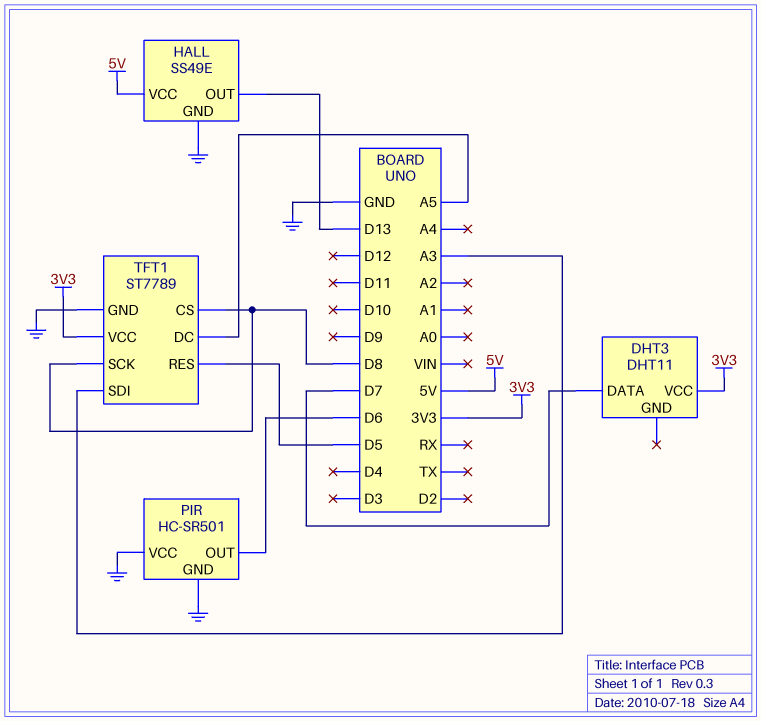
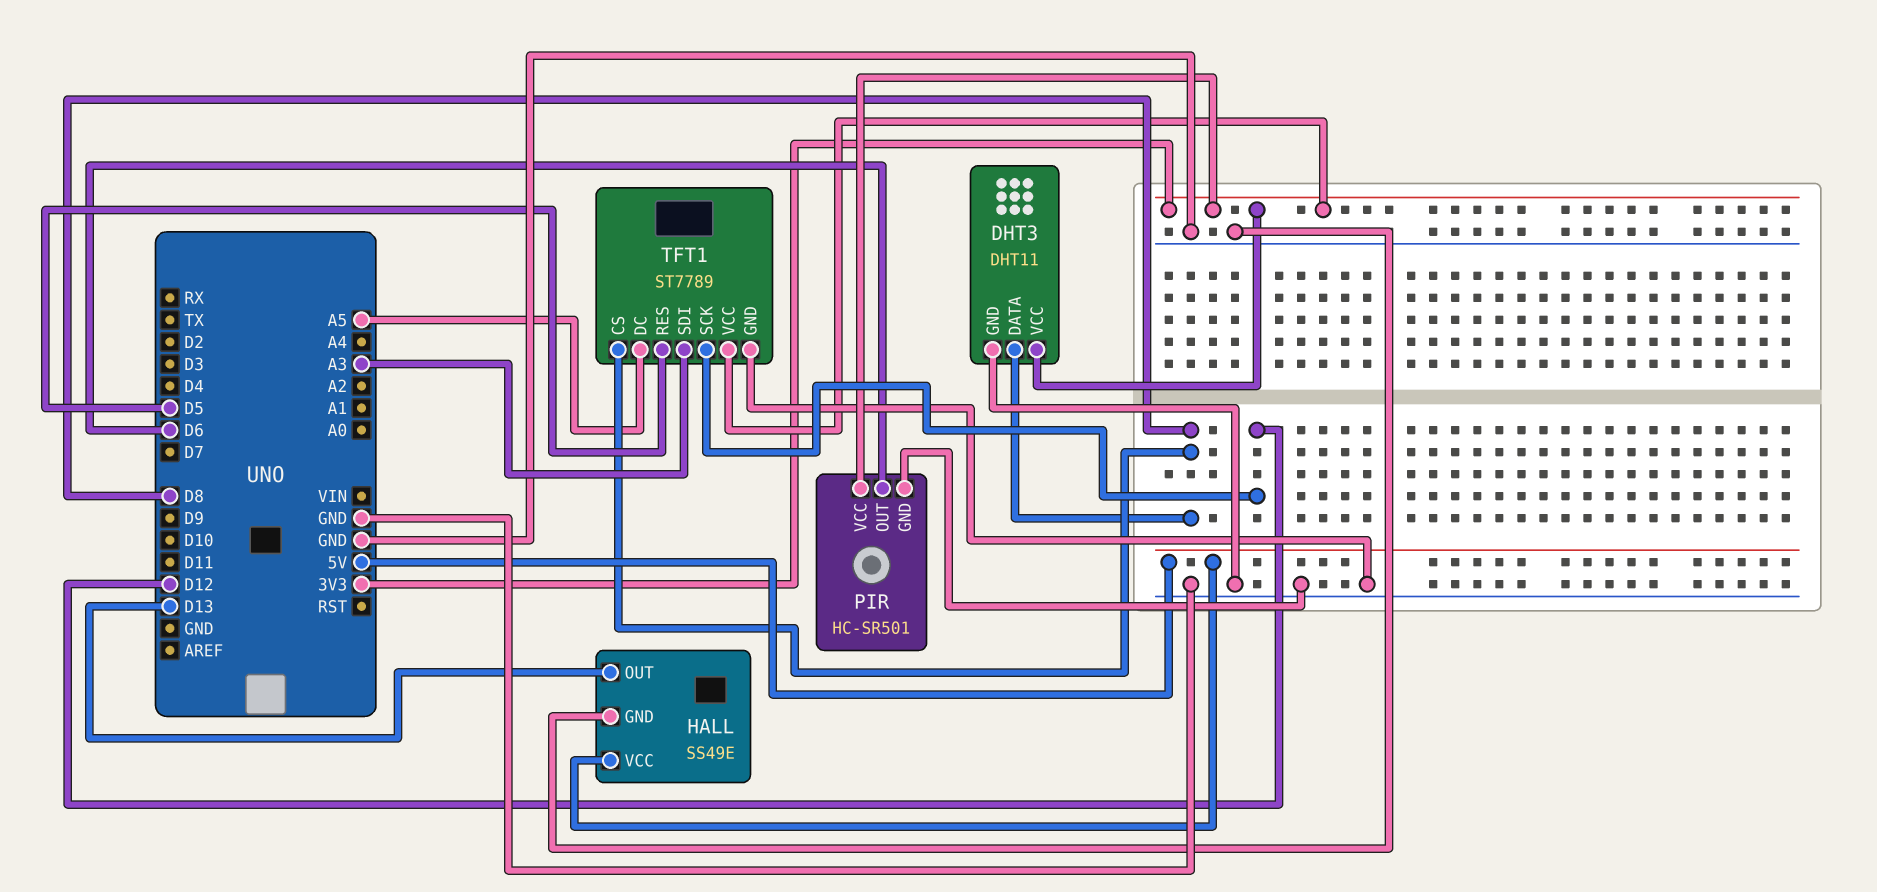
DHT3 pin DATA: D7 -> D8
DHT3 pin GND: none -> GND
PIR pin VCC: GND -> 3V3
TFT1 pin SCK: D8 -> D12

